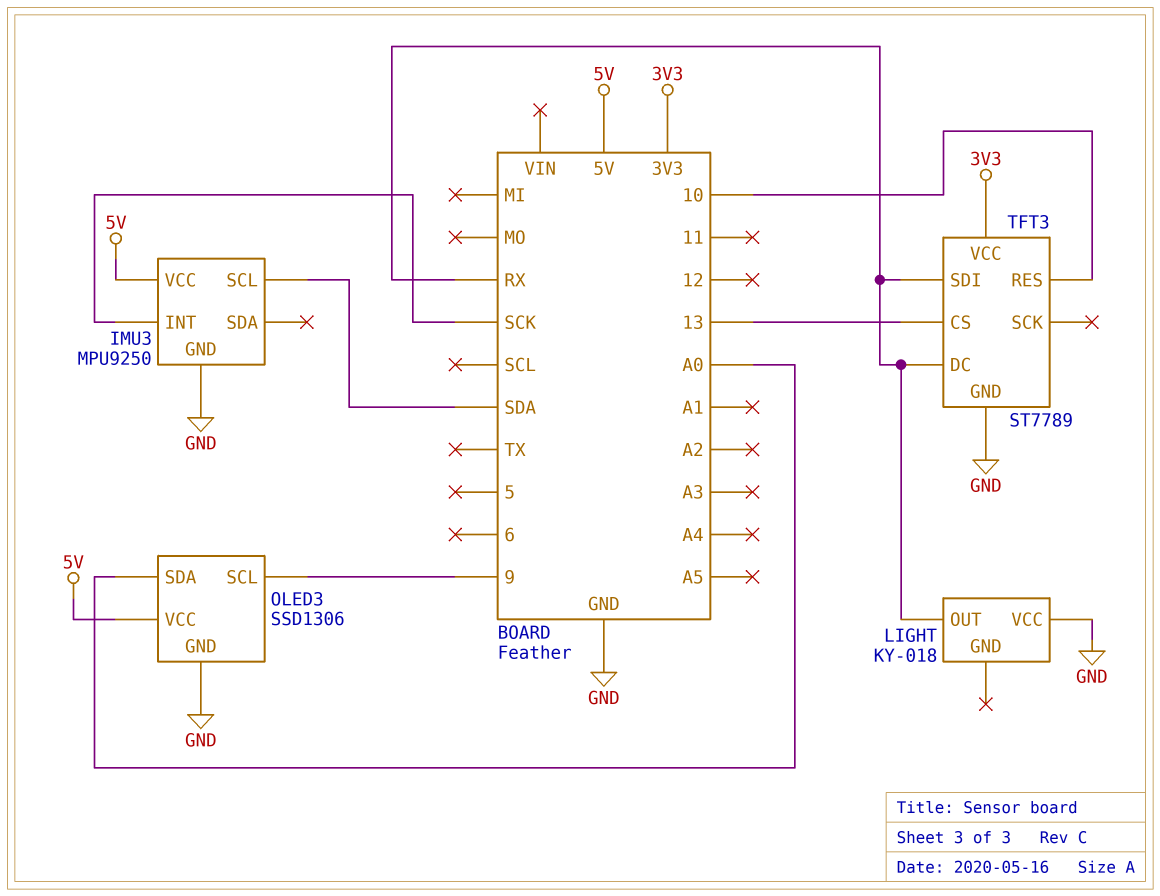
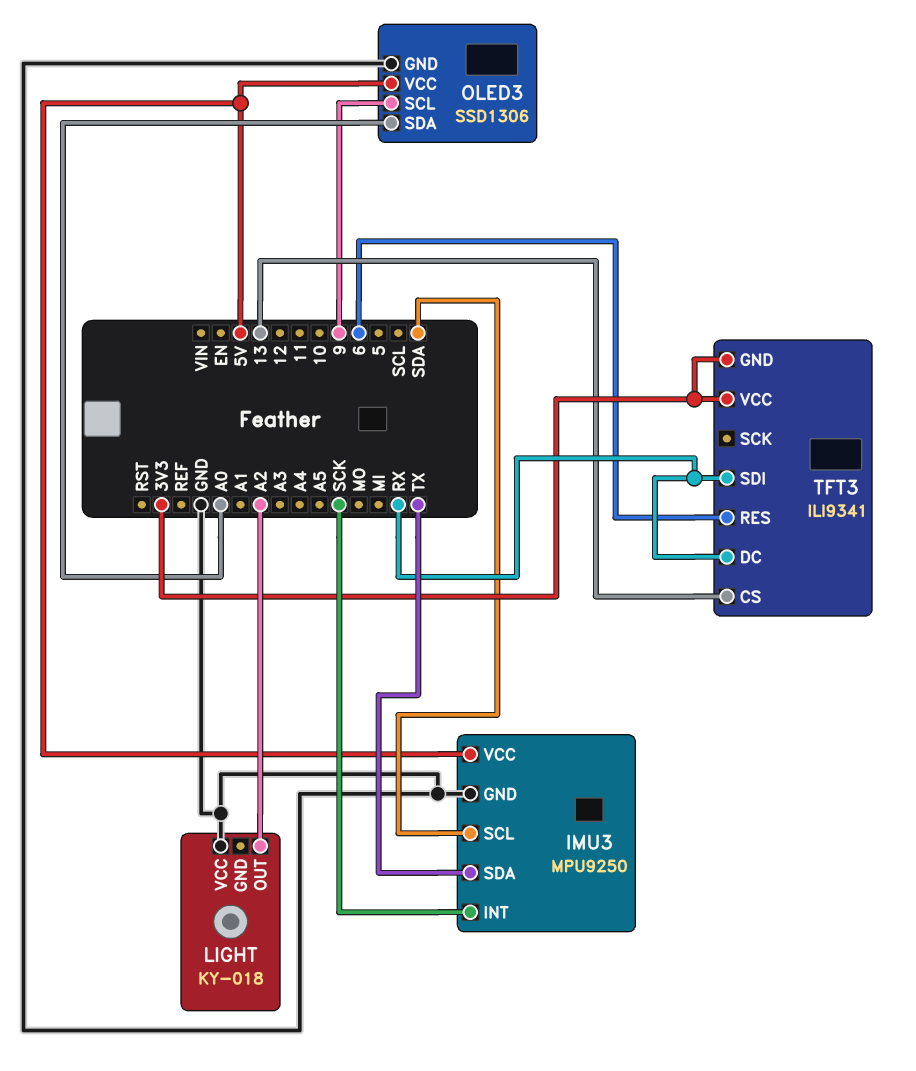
IMU3 pin SDA: none -> TX
LIGHT pin OUT: RX -> A2
TFT3: ST7789 -> ILI9341
TFT3 pin GND: GND -> 3V3
TFT3 pin RES: 10 -> 6

